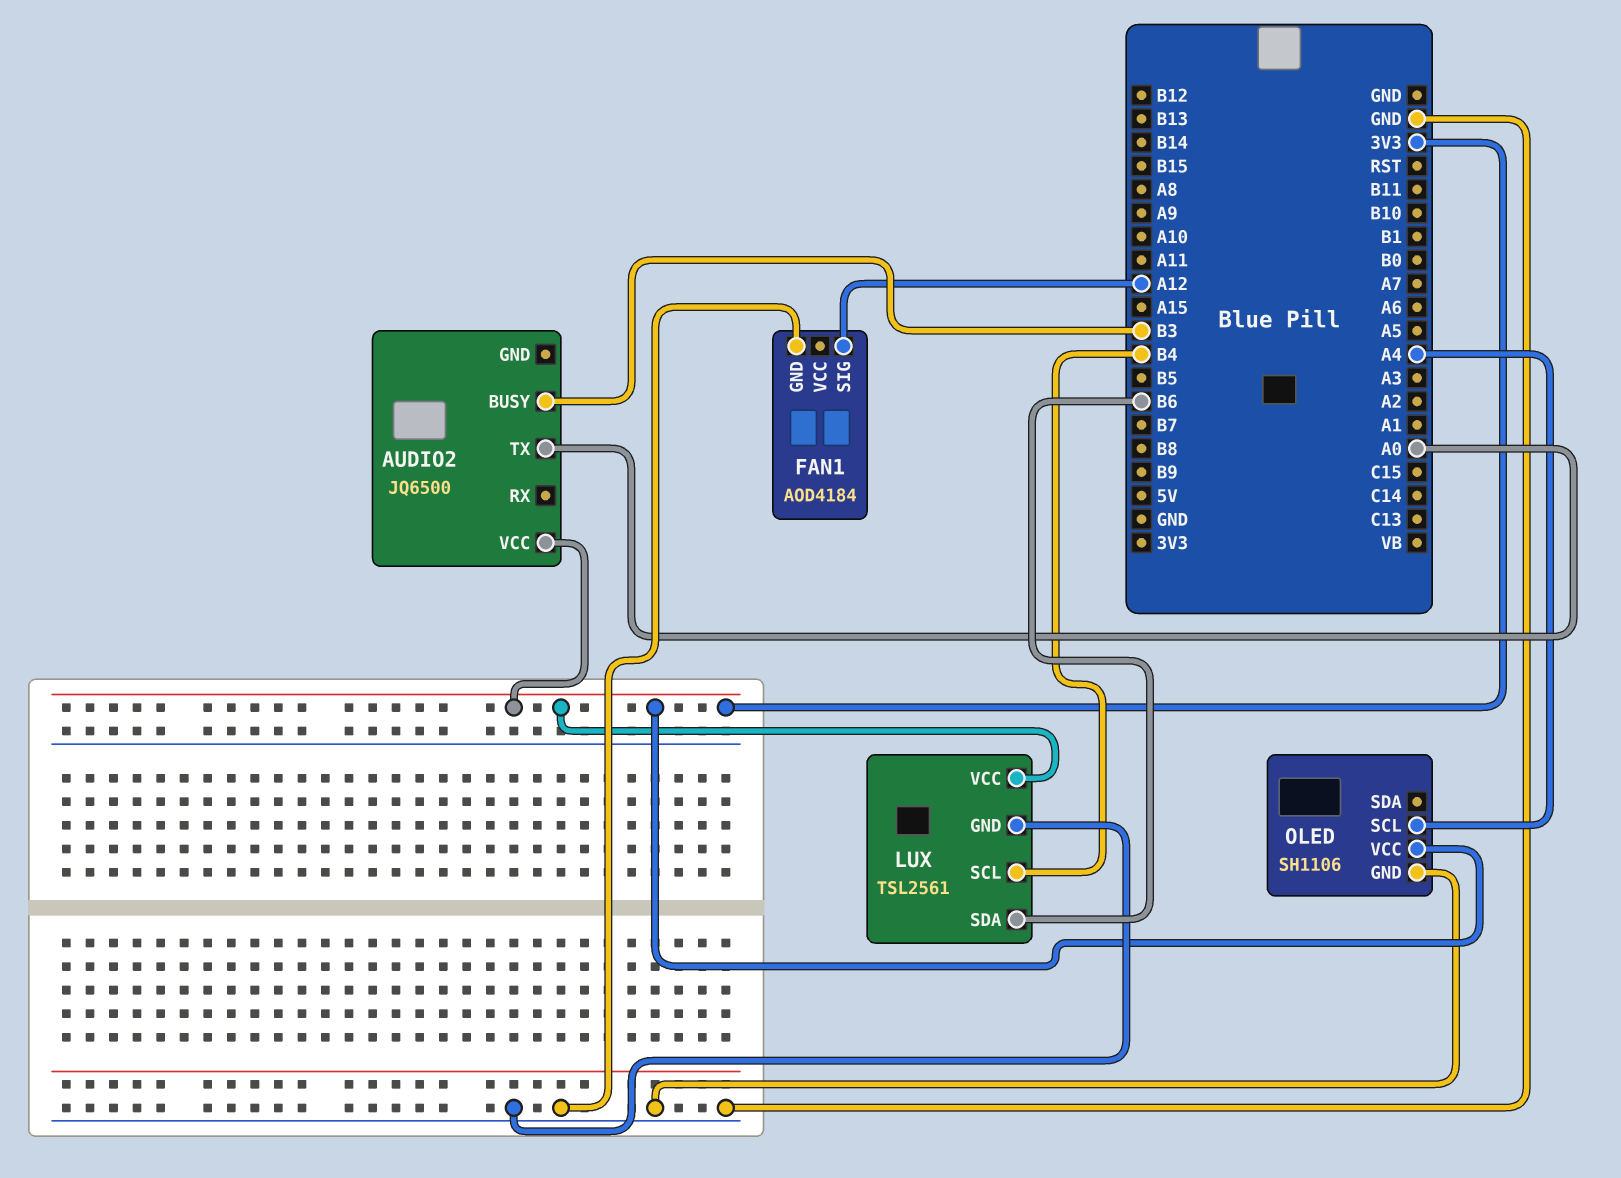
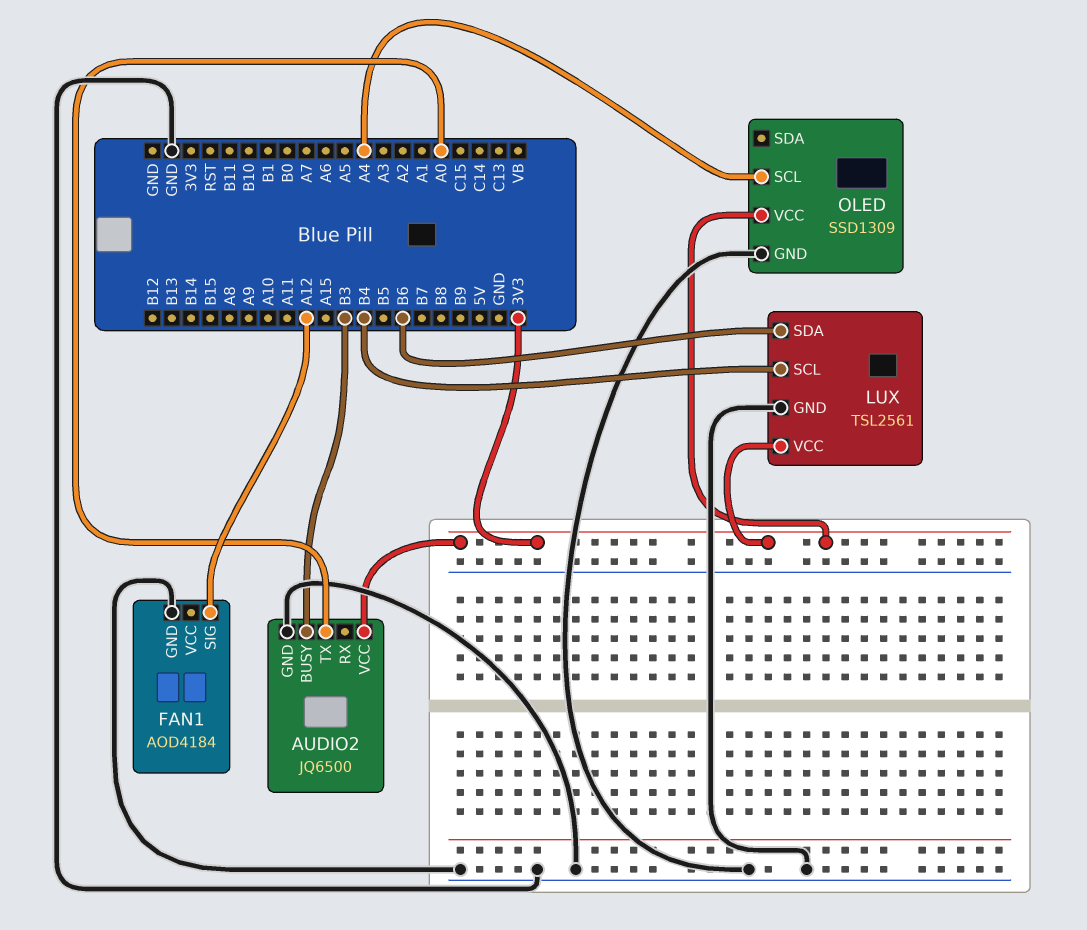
AUDIO2 pin GND: none -> GND
OLED: SH1106 -> SSD1309

